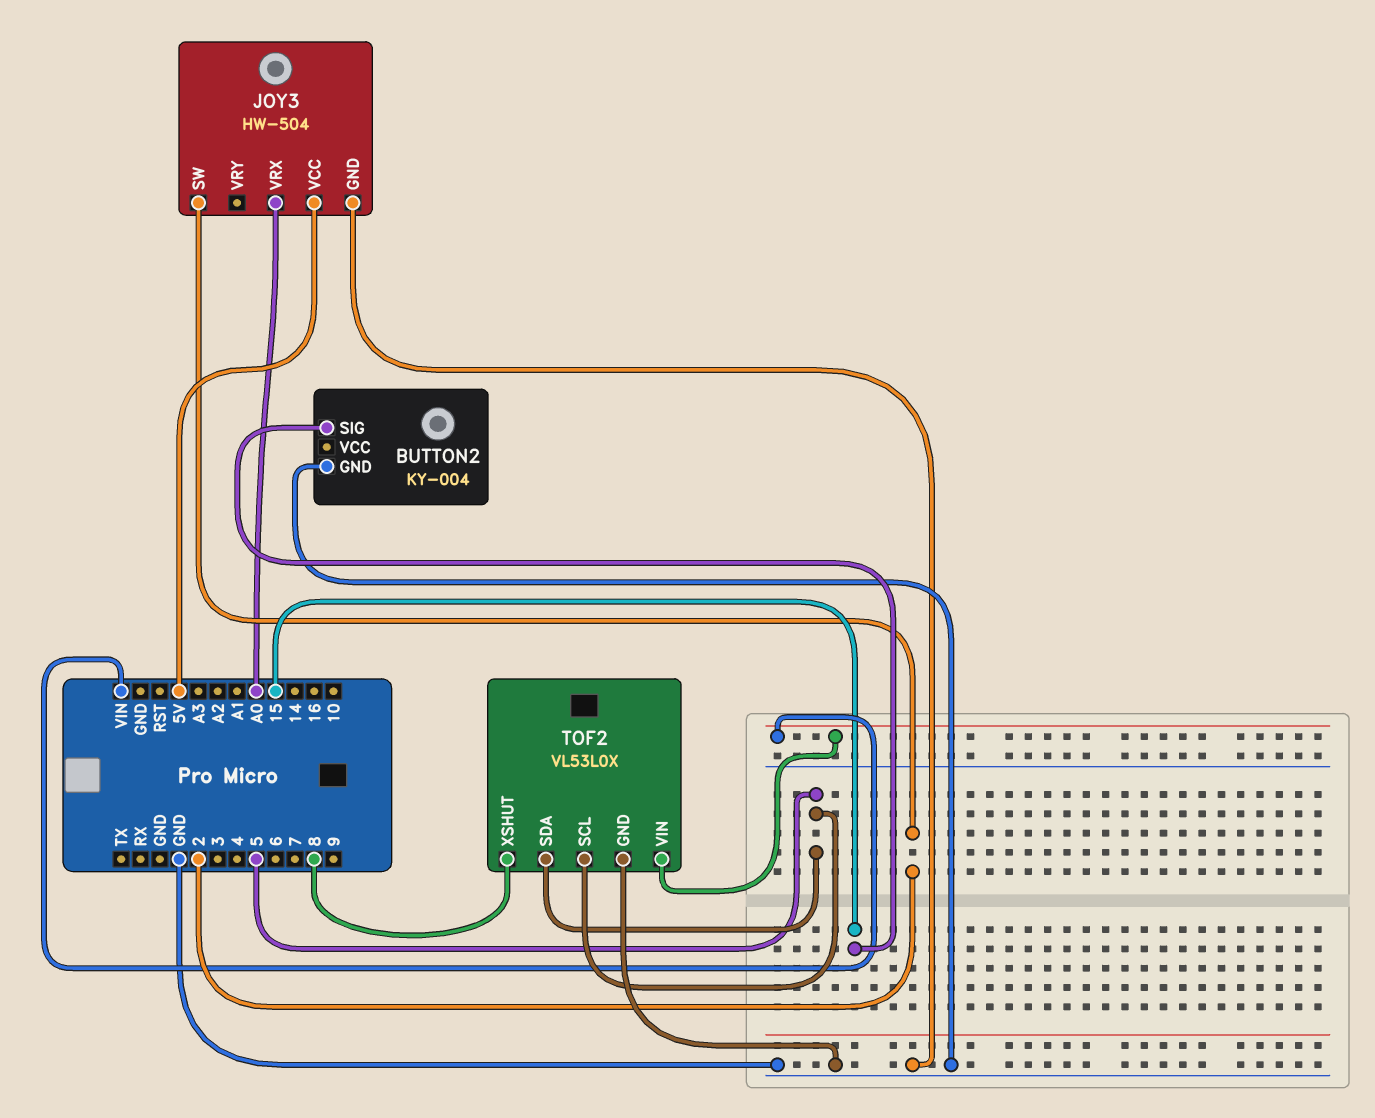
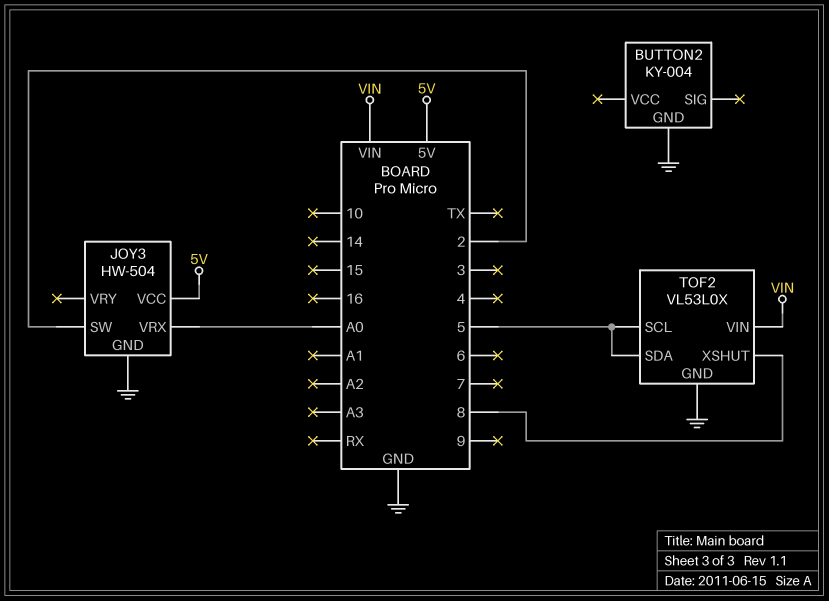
BUTTON2 pin SIG: 15 -> none

